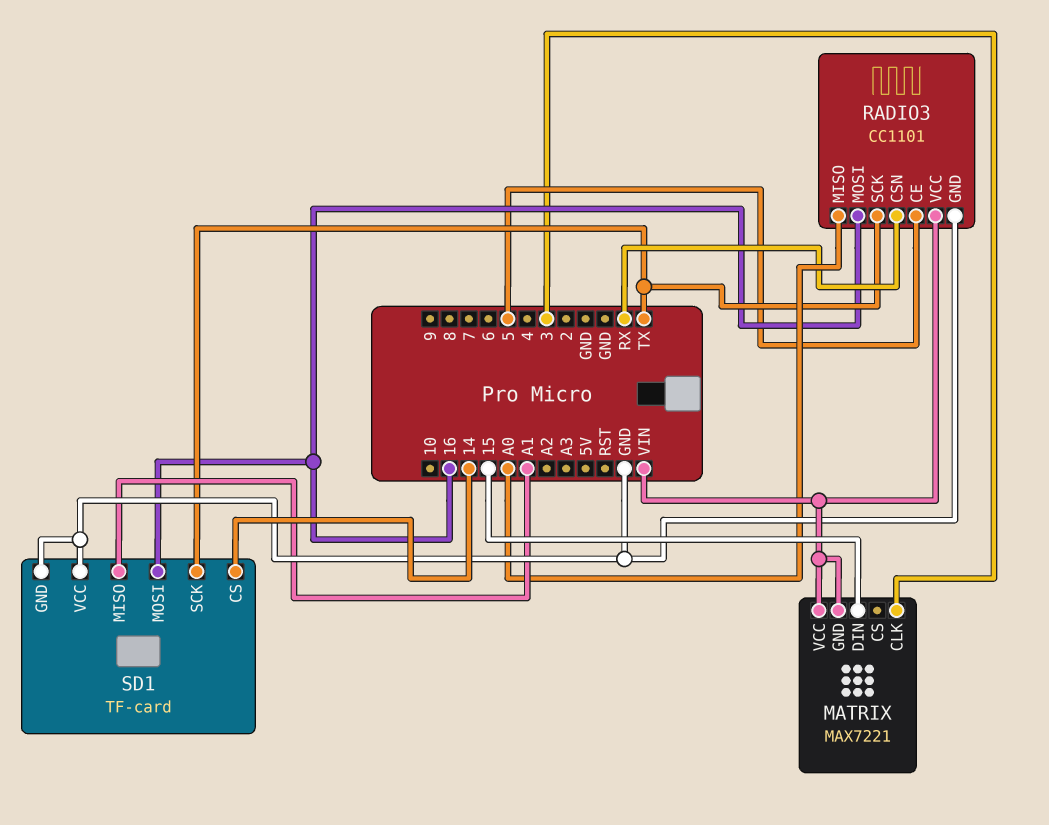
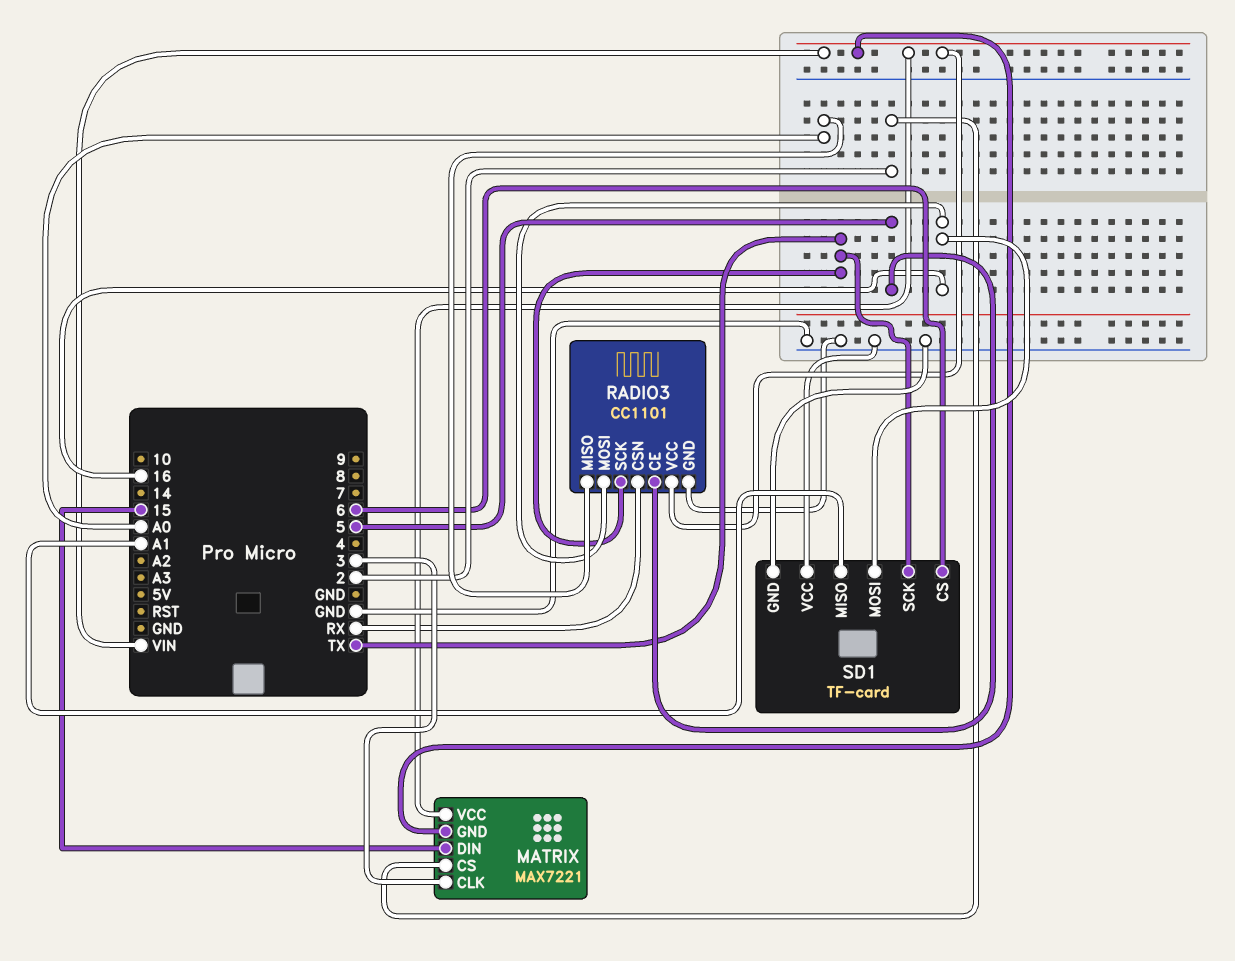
MATRIX pin CS: none -> 2
SD1 pin CS: 14 -> 6

